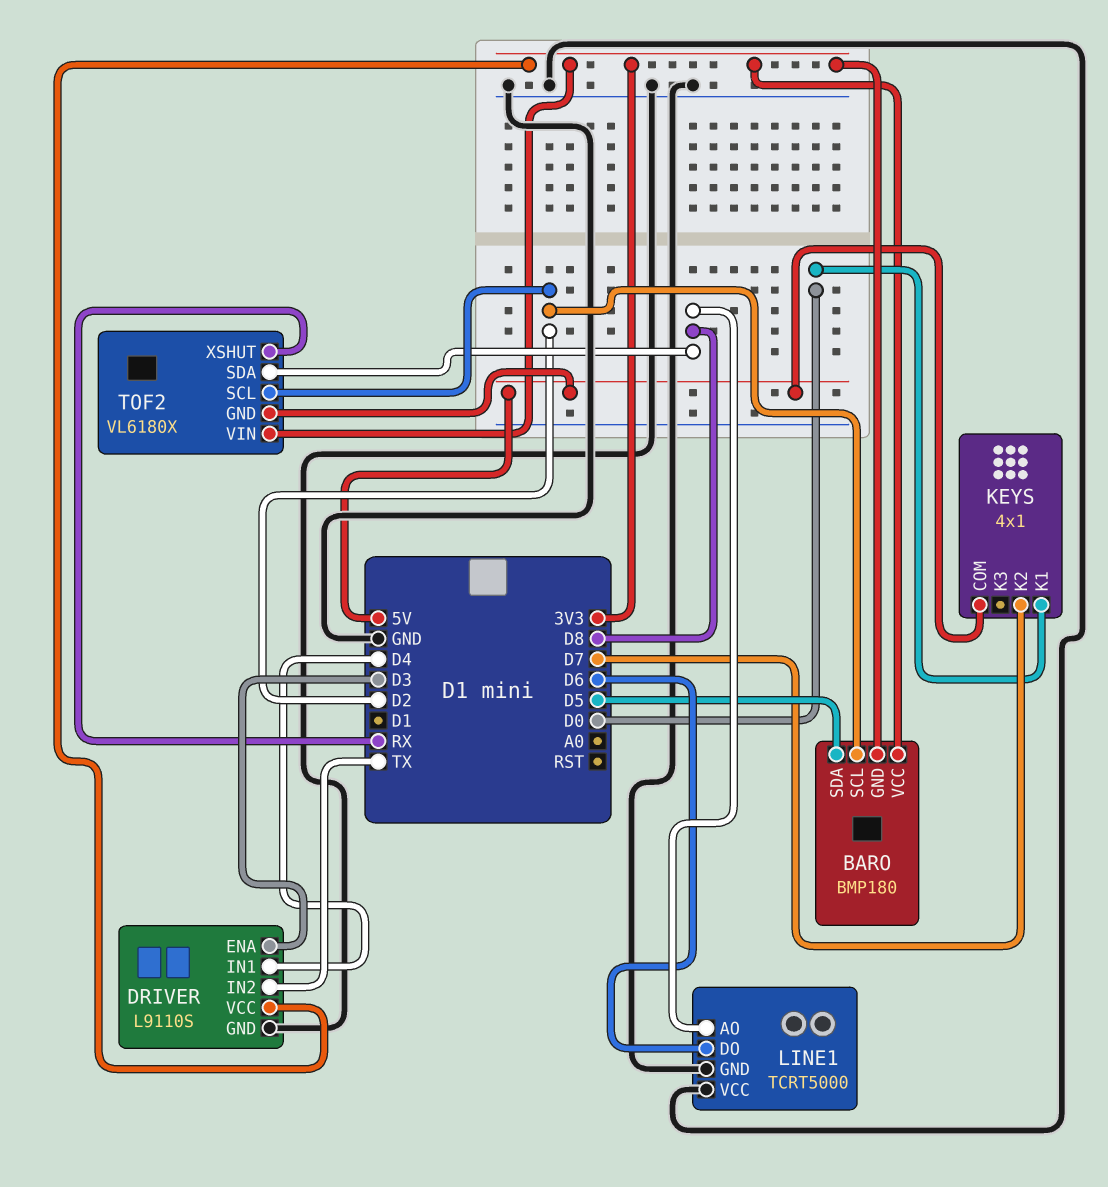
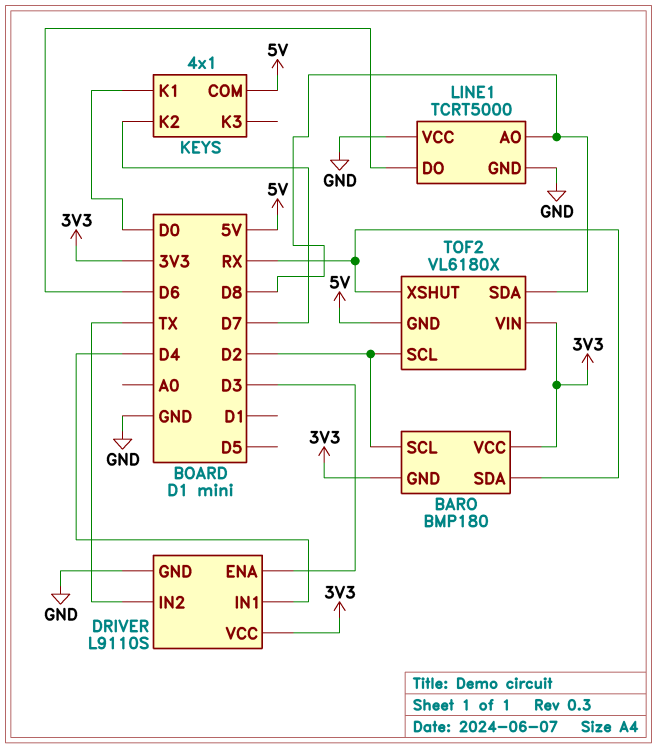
BARO pin SDA: D5 -> RX

